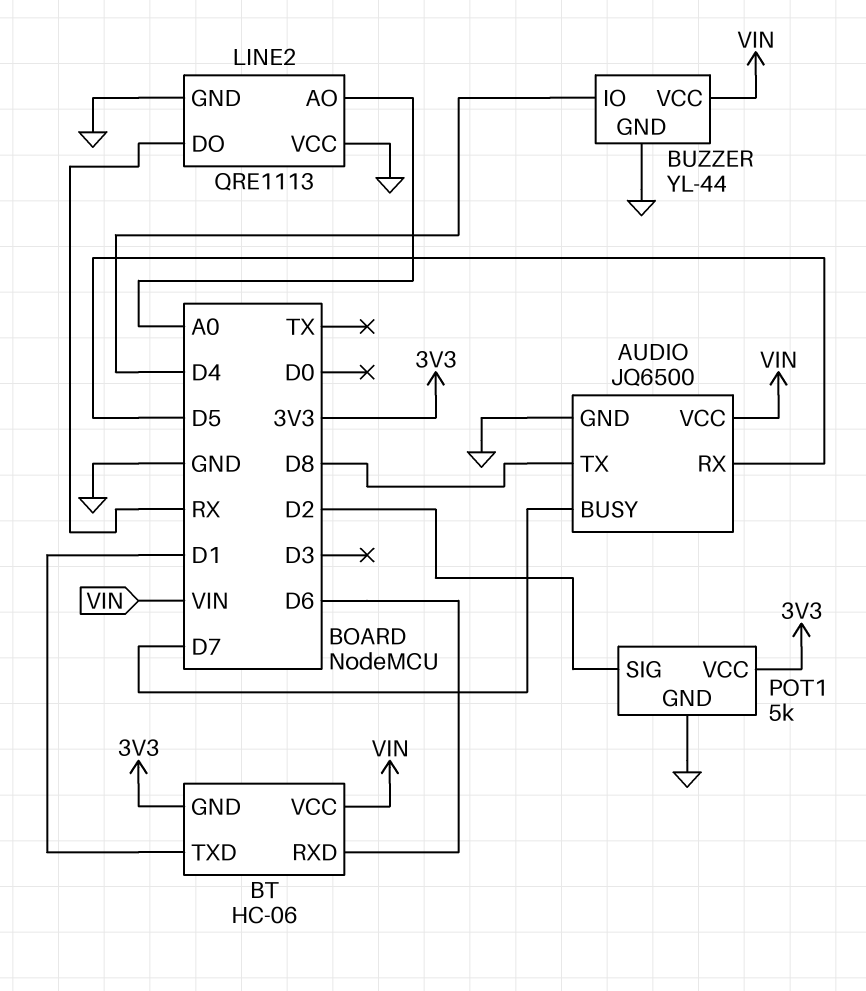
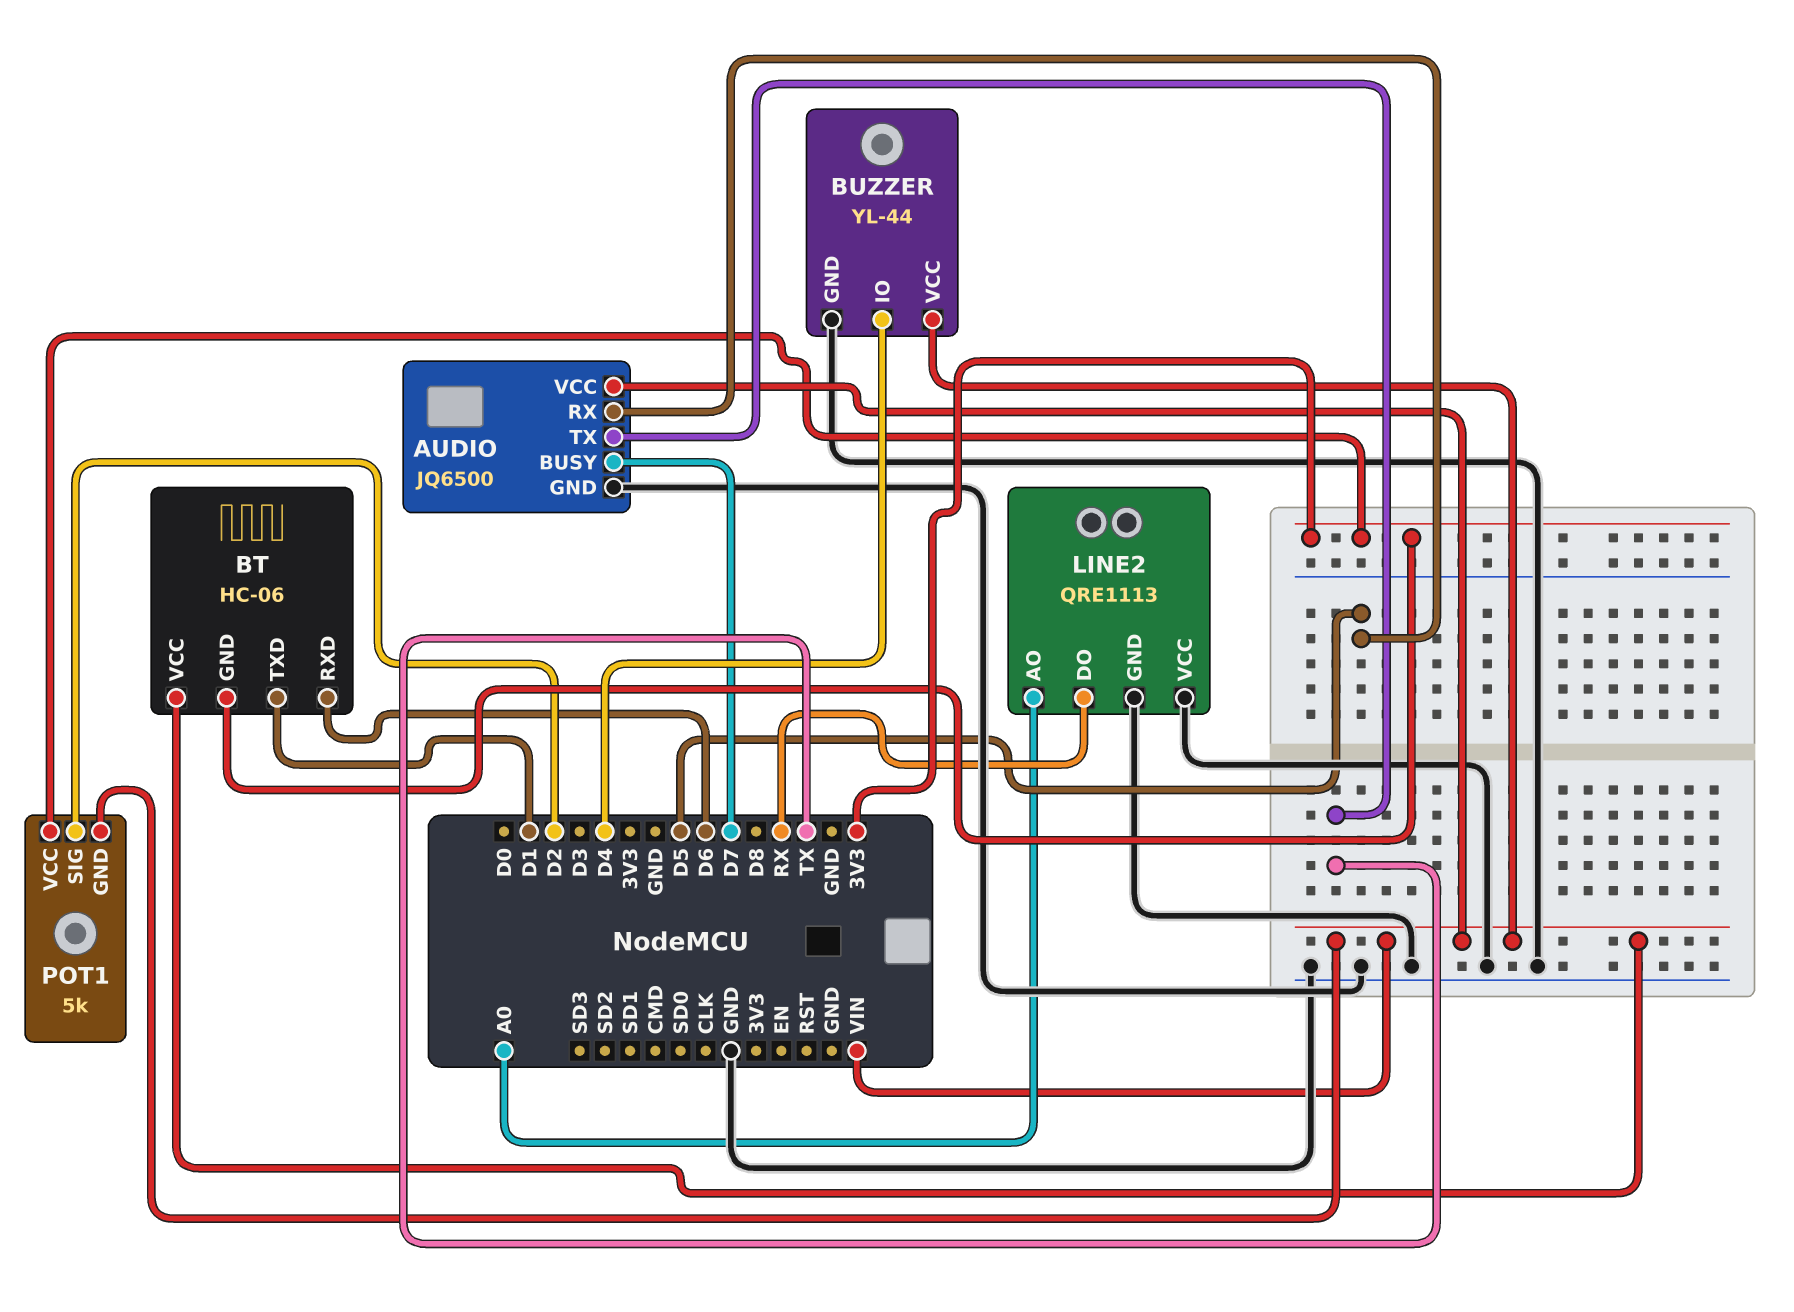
AUDIO pin TX: D8 -> TX
POT1 pin GND: GND -> VIN

